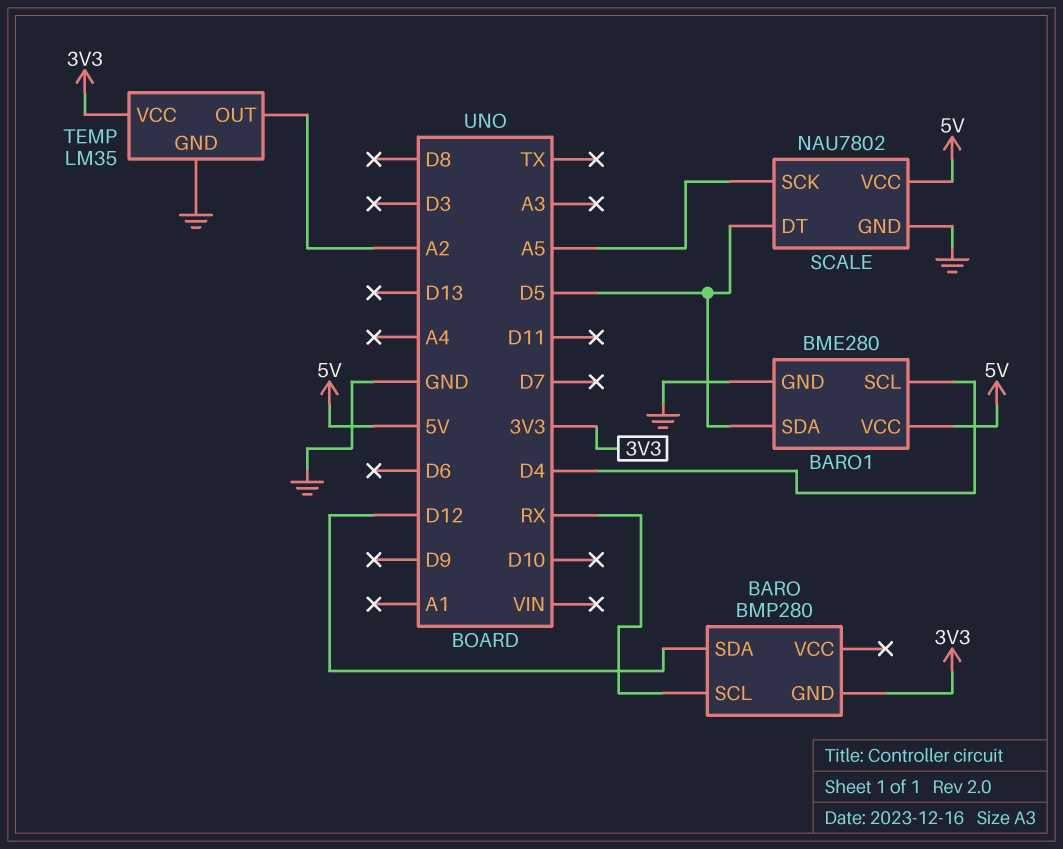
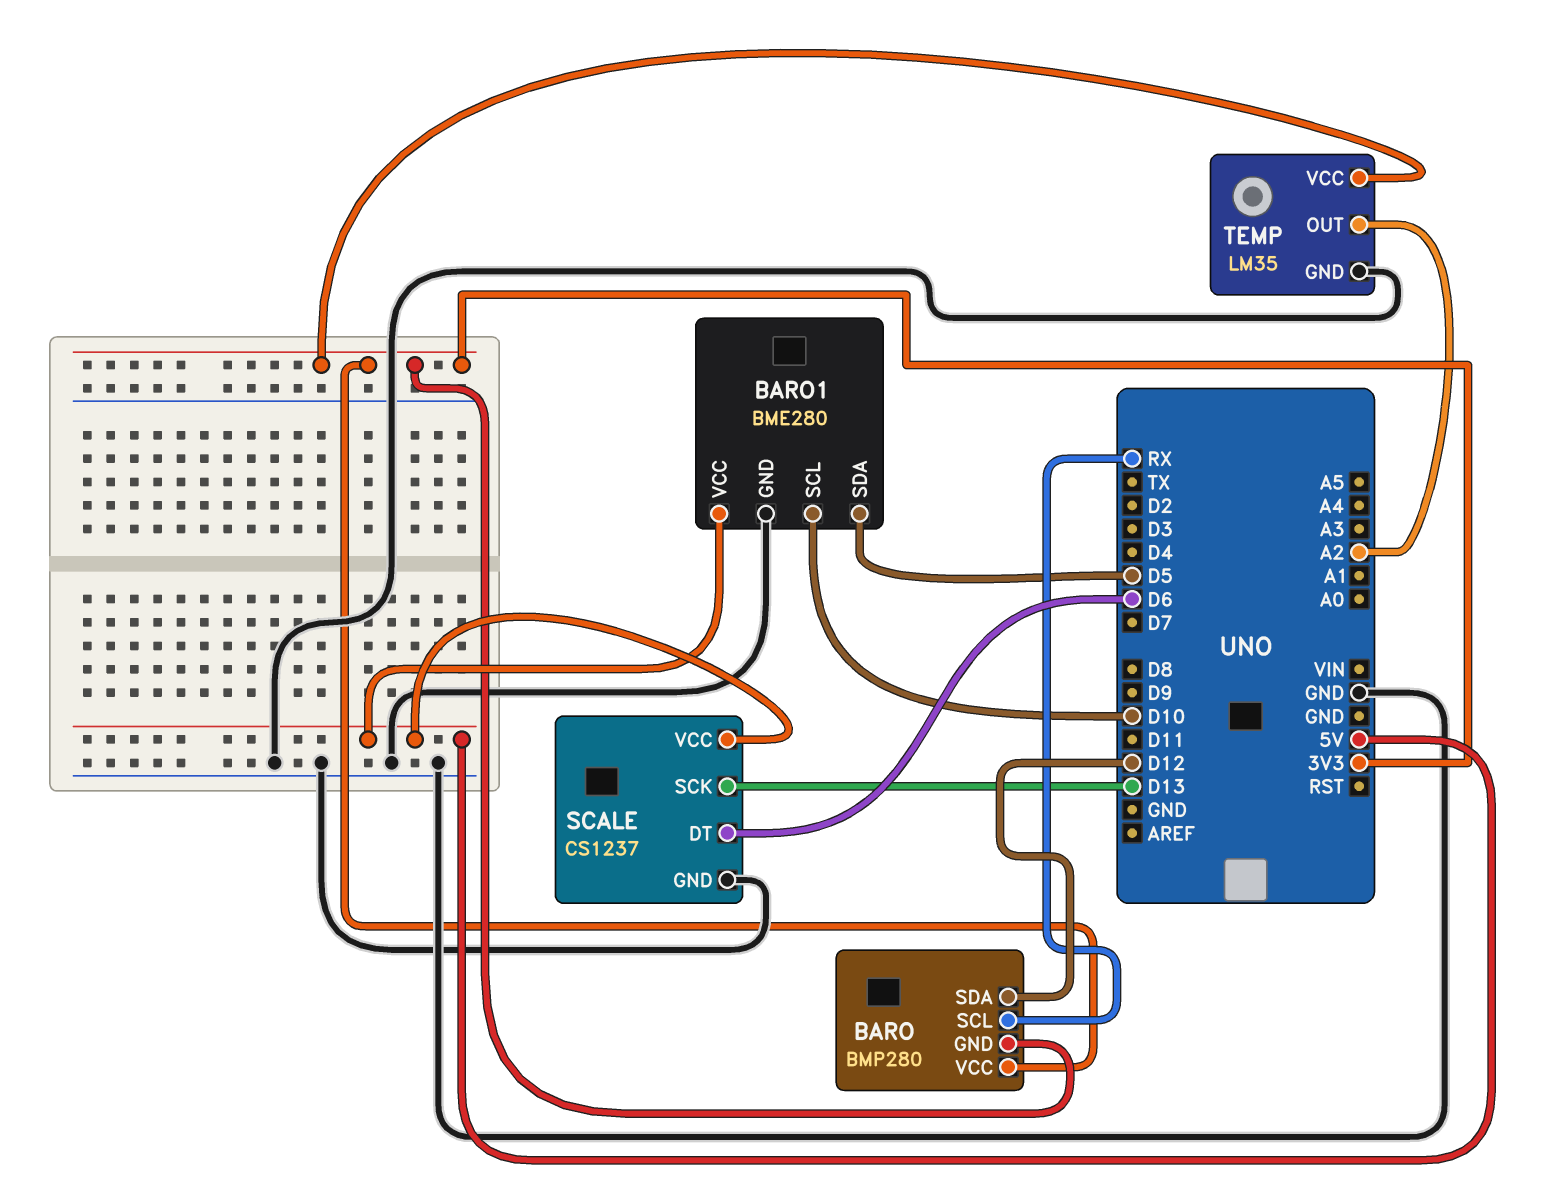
BARO pin VCC: none -> 3V3
BARO1 pin SCL: D4 -> D10
SCALE: NAU7802 -> CS1237
SCALE pin DT: D5 -> D6
SCALE pin SCK: A5 -> D13

